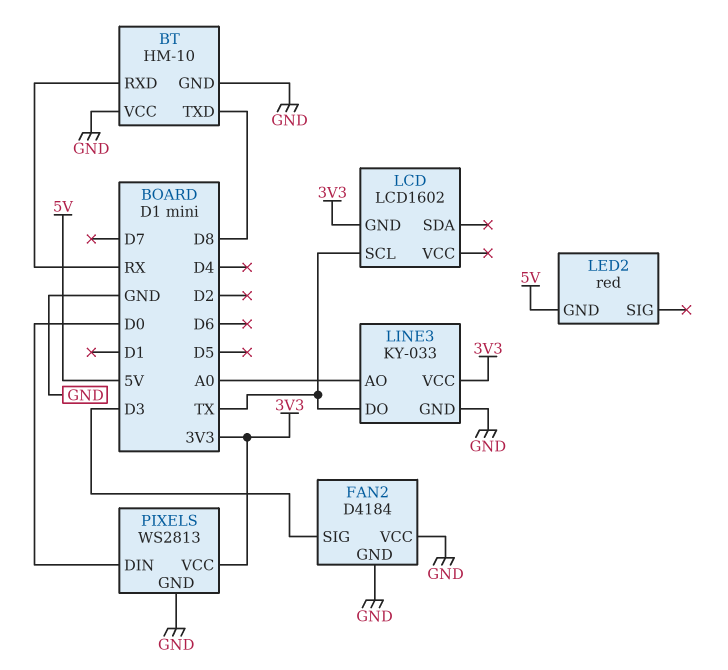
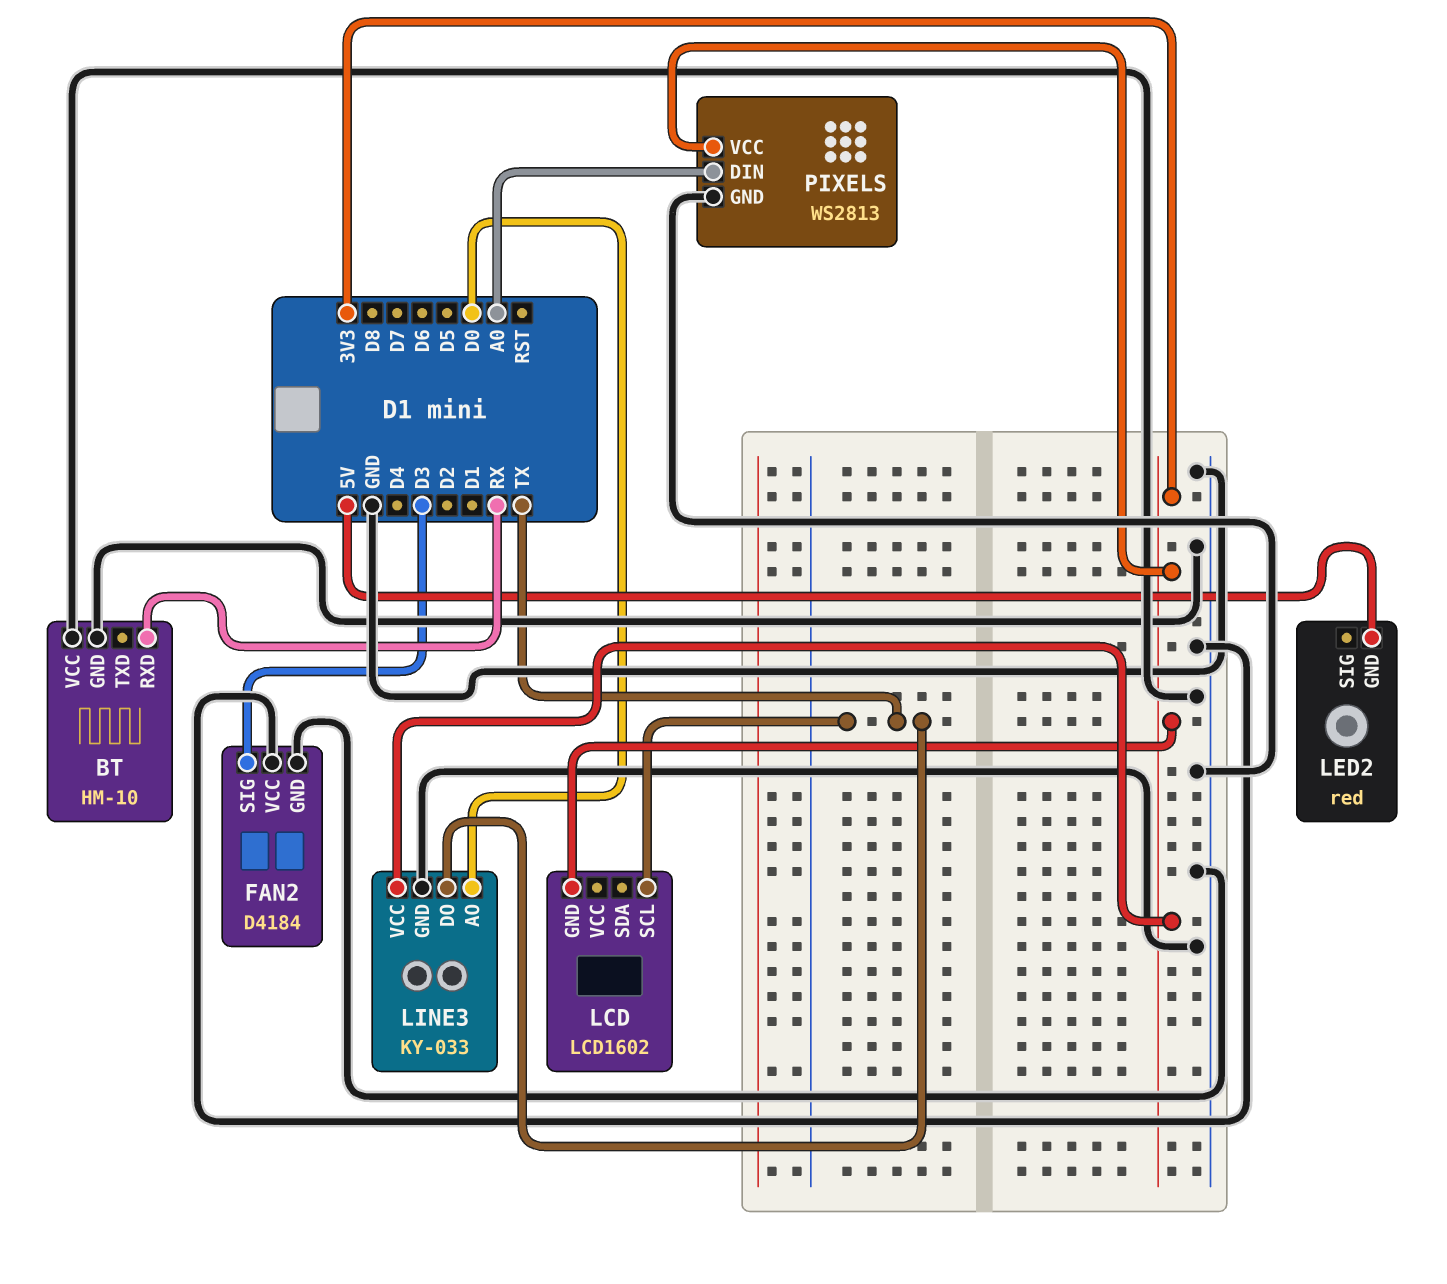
BT pin TXD: D8 -> none
LINE3 pin AO: A0 -> D0
PIXELS pin DIN: D0 -> A0

